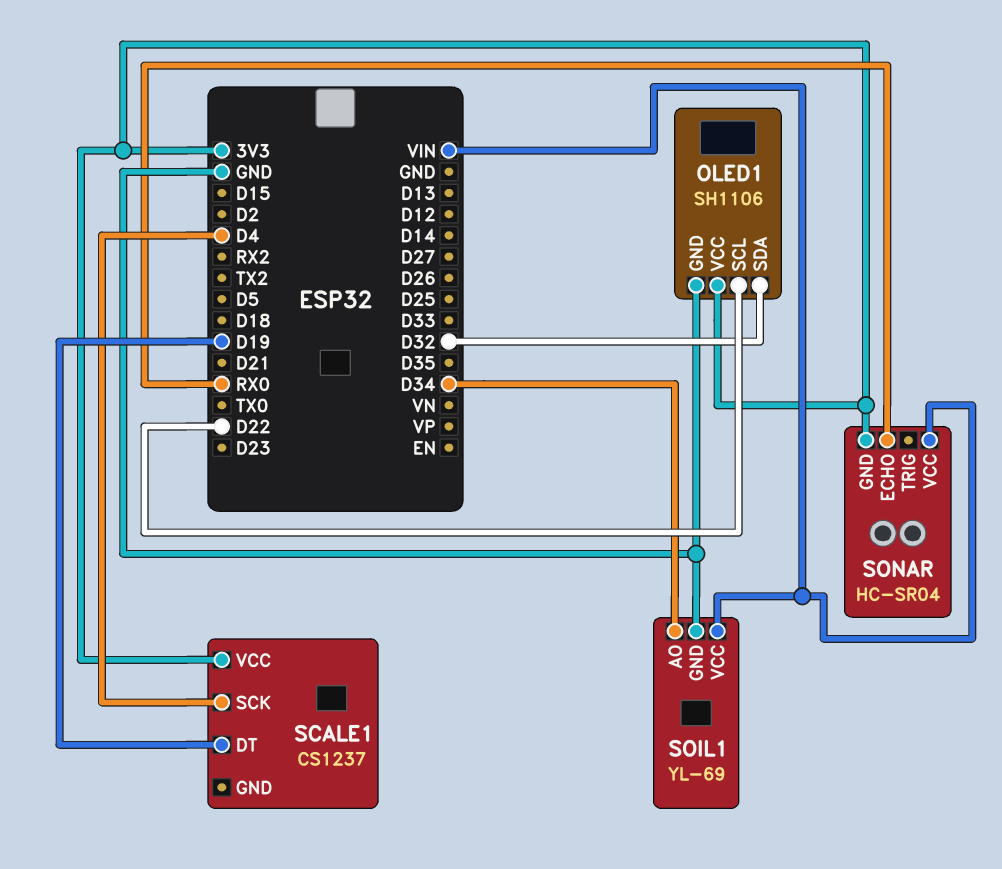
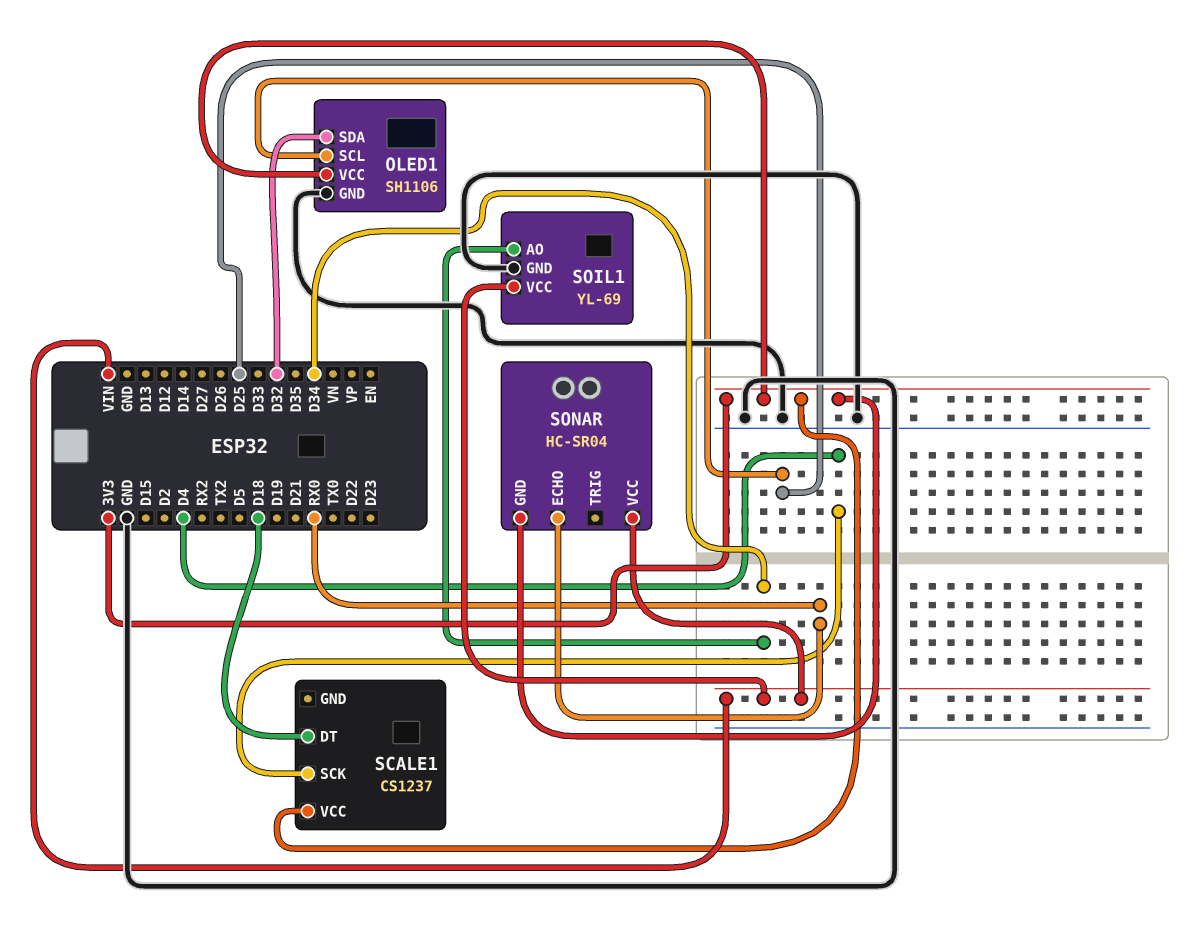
OLED1 pin SCL: D22 -> D25
SCALE1 pin DT: D19 -> D18

